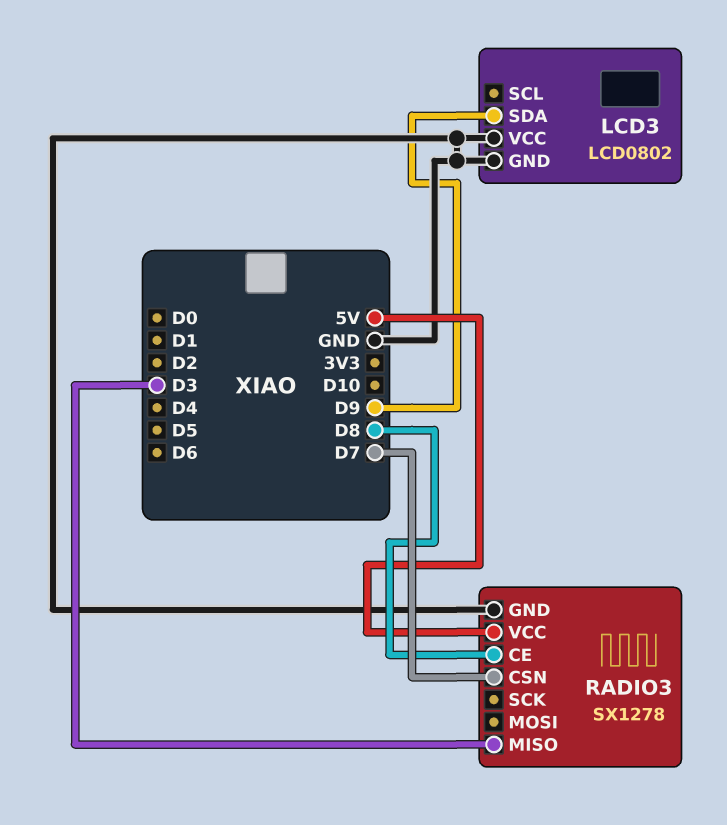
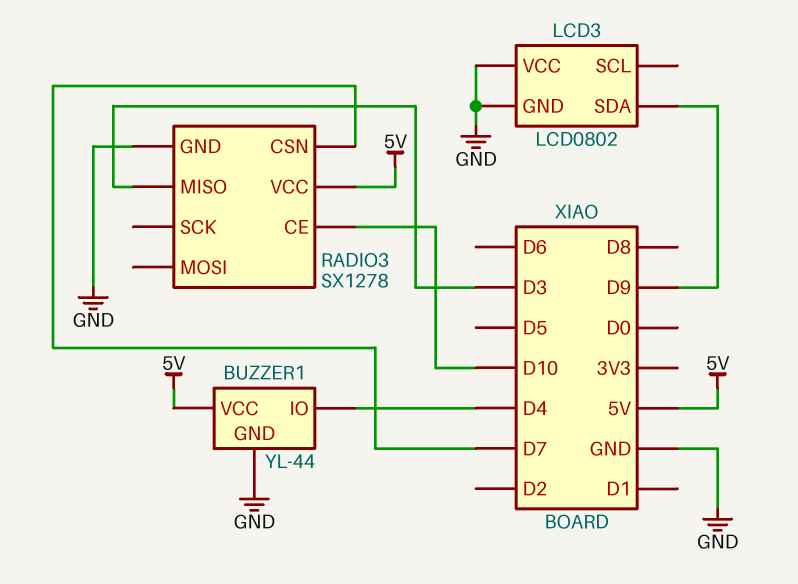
BUZZER1: none -> YL-44
BUZZER1 pin GND: none -> GND
BUZZER1 pin IO: none -> D4
BUZZER1 pin VCC: none -> 5V
RADIO3 pin CE: D8 -> D10

